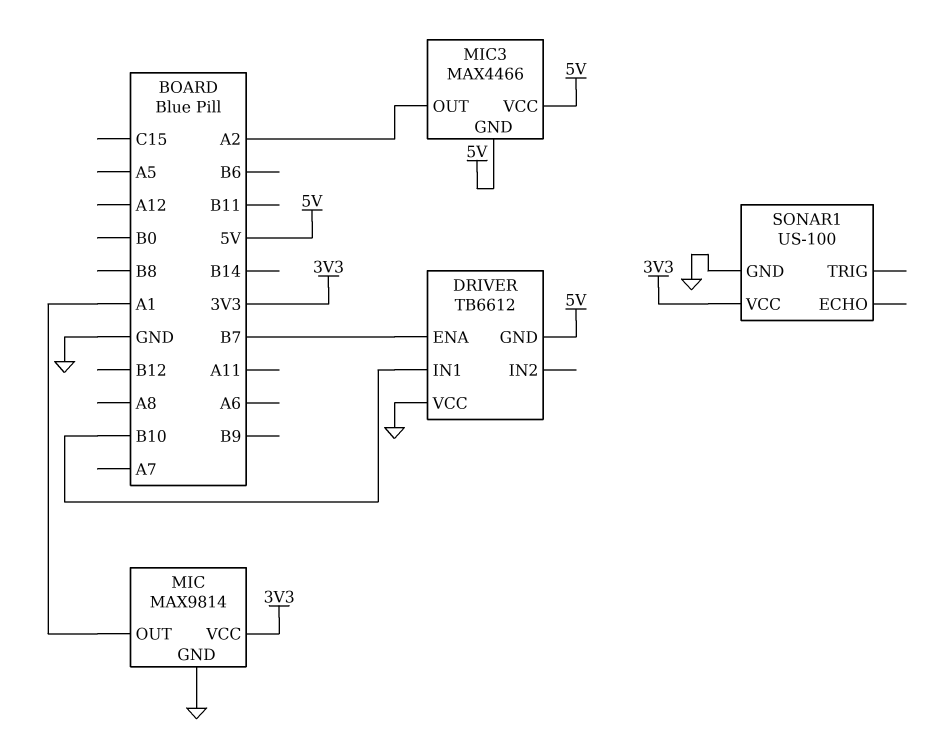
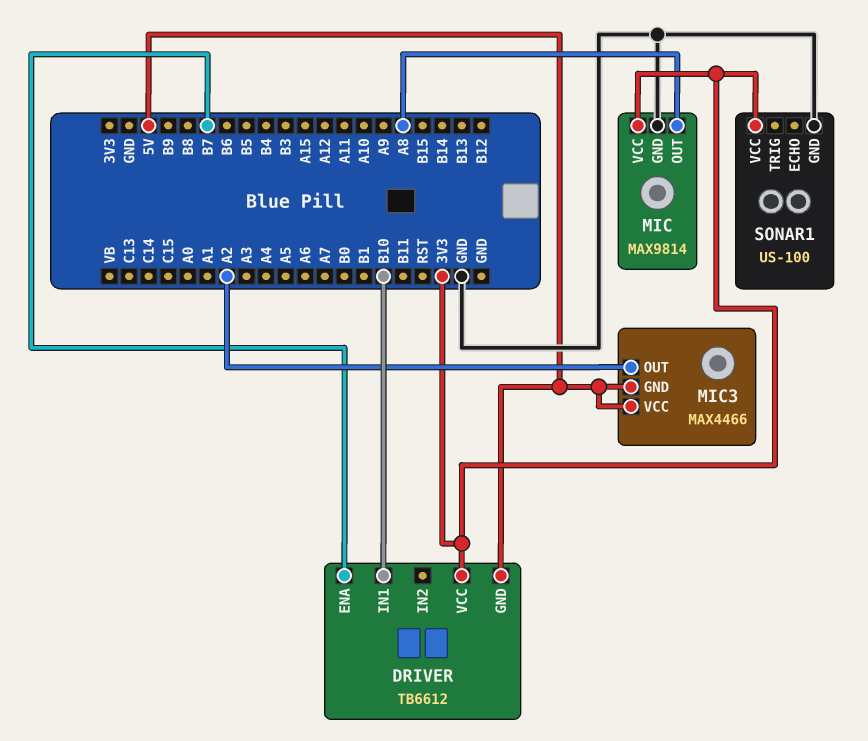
DRIVER pin VCC: GND -> 3V3
MIC pin OUT: A1 -> A8

